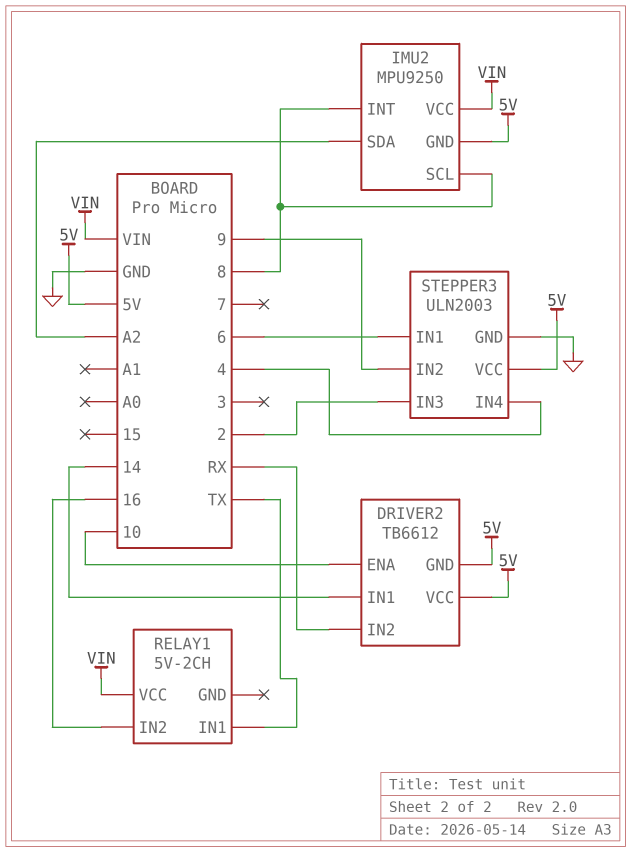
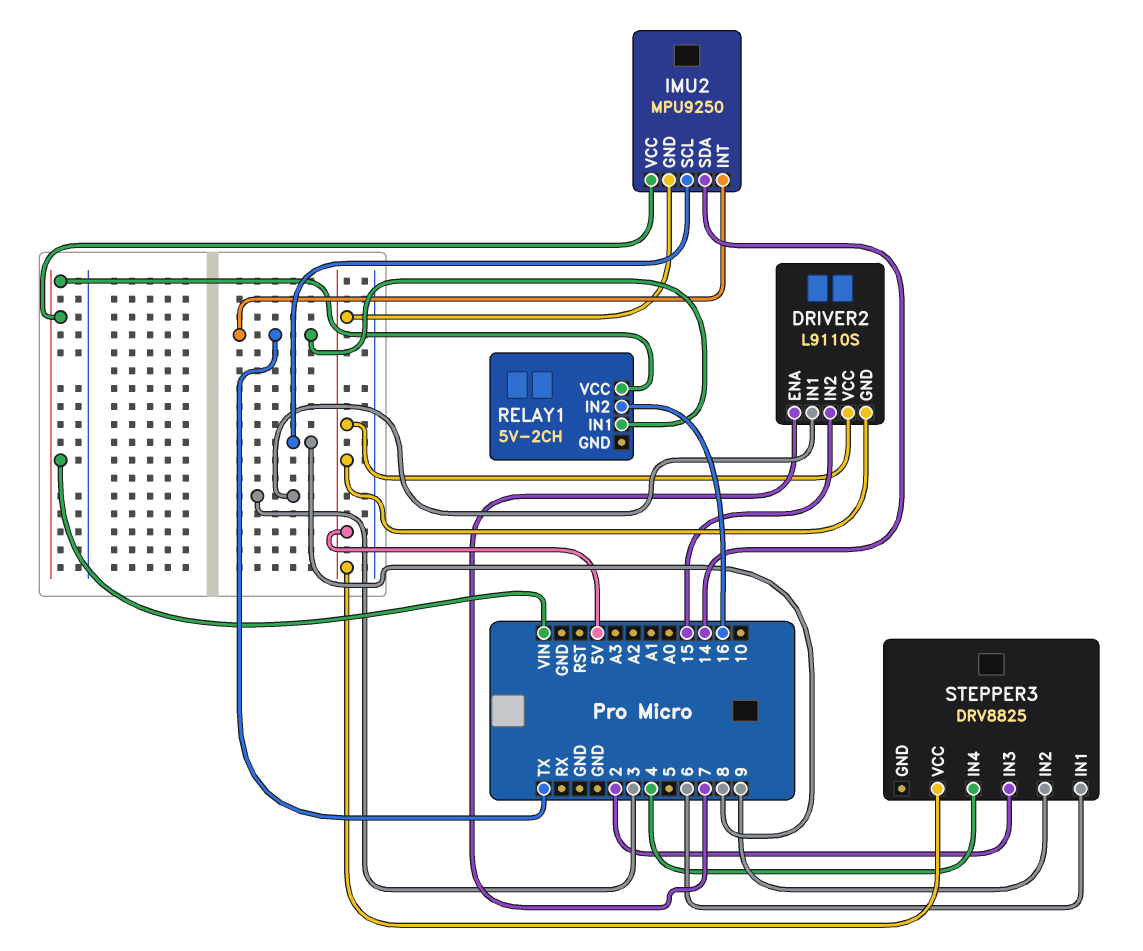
DRIVER2: TB6612 -> L9110S
DRIVER2 pin ENA: 10 -> 7
DRIVER2 pin IN1: 14 -> 3
DRIVER2 pin IN2: RX -> 15
IMU2 pin INT: 8 -> TX
IMU2 pin SDA: A2 -> 14
STEPPER3: ULN2003 -> DRV8825
STEPPER3 pin GND: GND -> none

